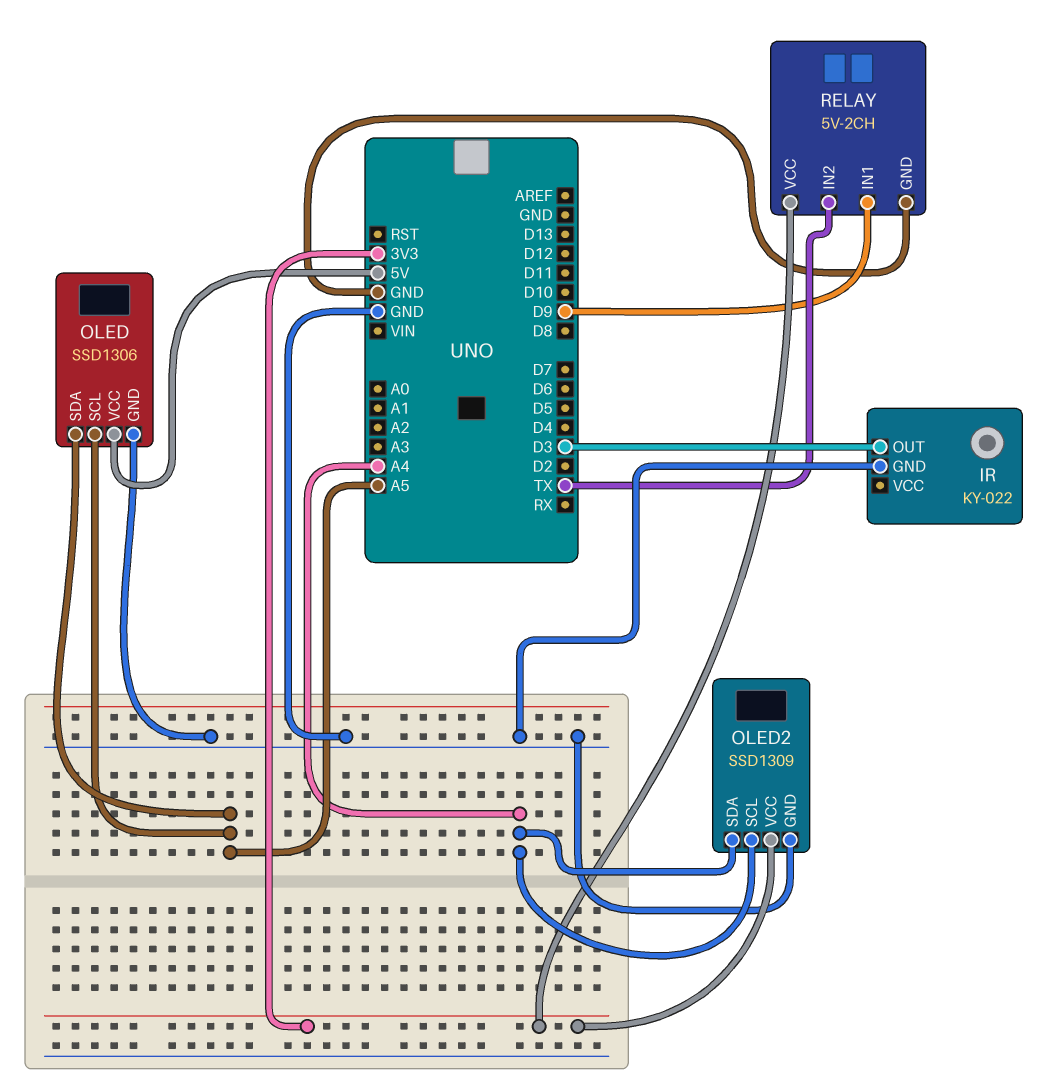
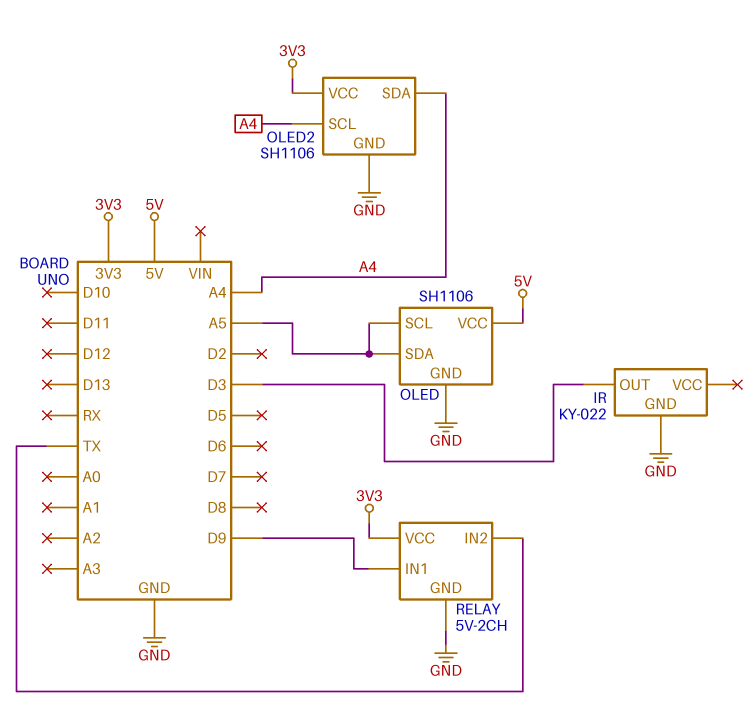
OLED: SSD1306 -> SH1106
OLED2: SSD1309 -> SH1106

